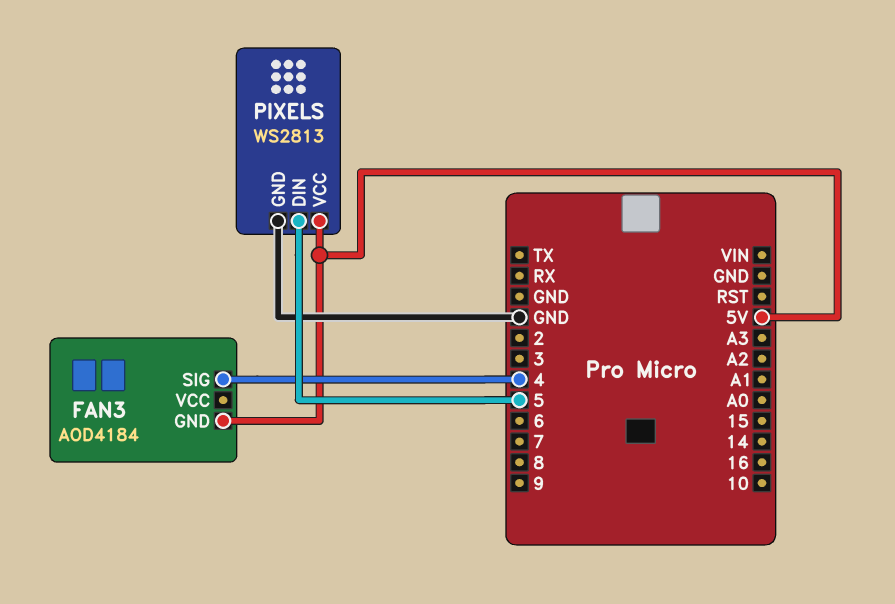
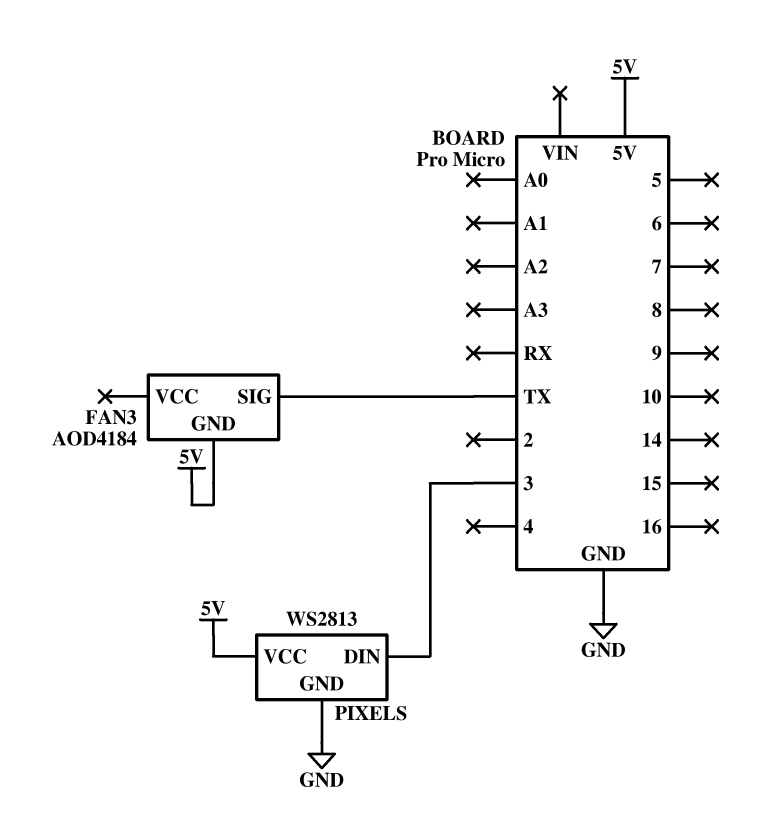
FAN3 pin SIG: 4 -> TX
PIXELS pin DIN: 5 -> 3

